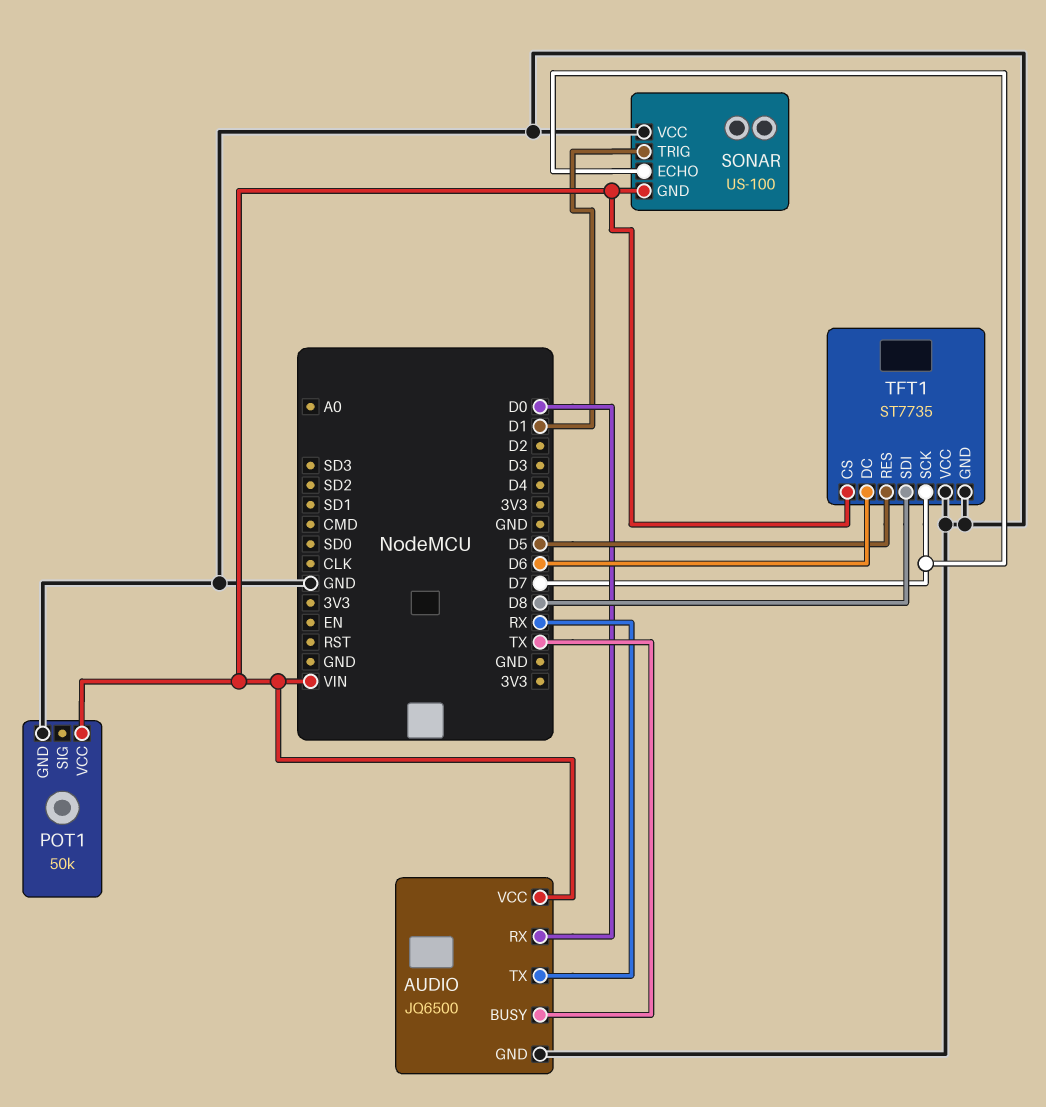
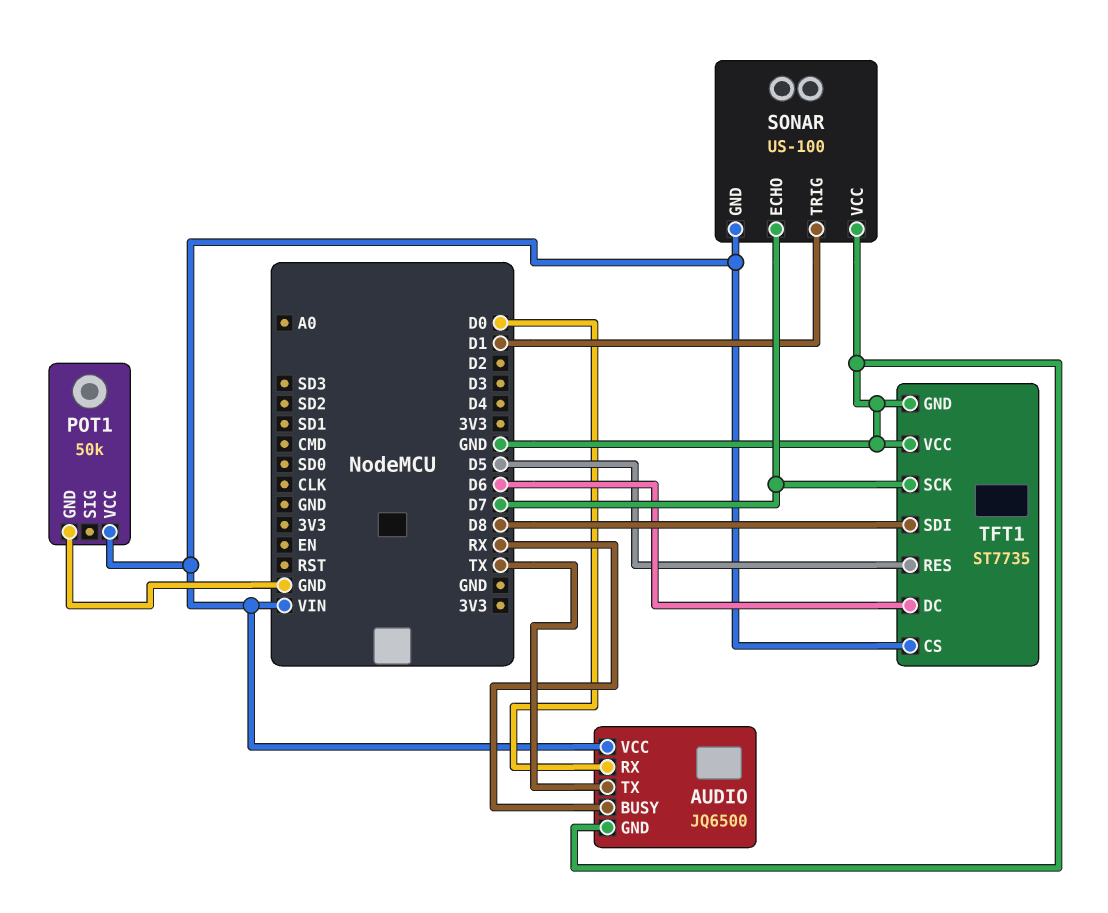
AUDIO pin BUSY: TX -> RX
AUDIO pin TX: RX -> TX

